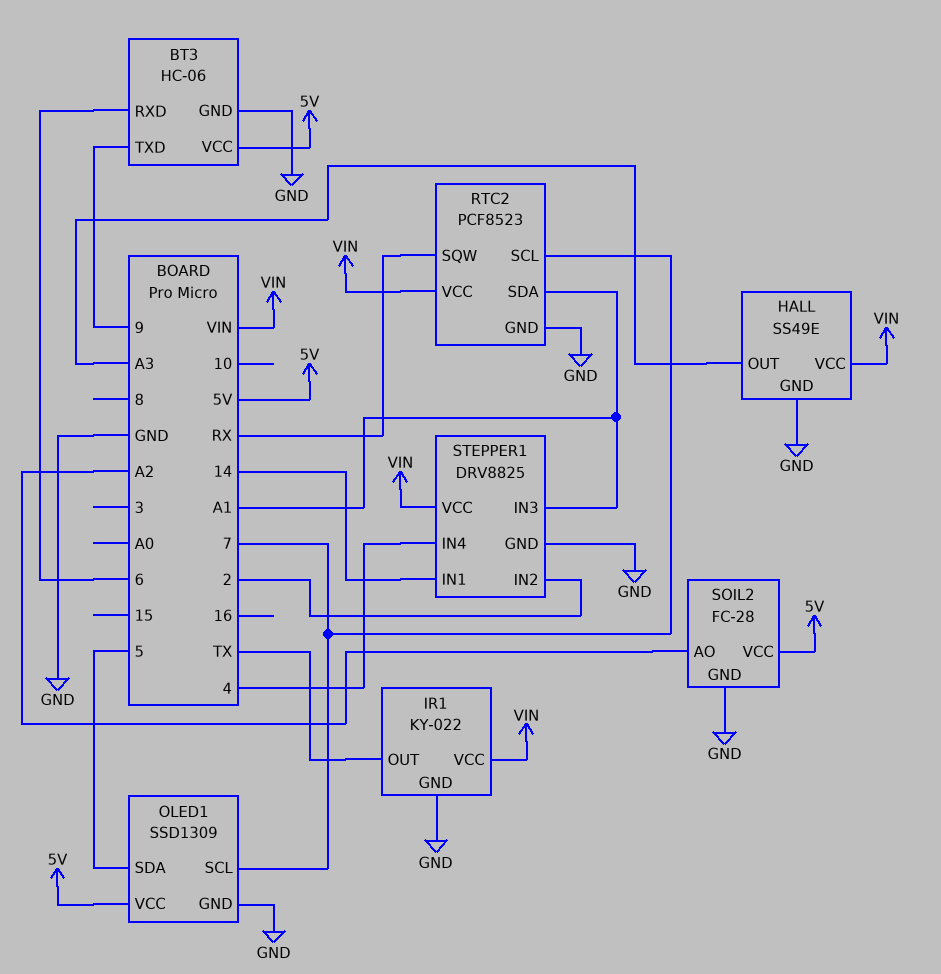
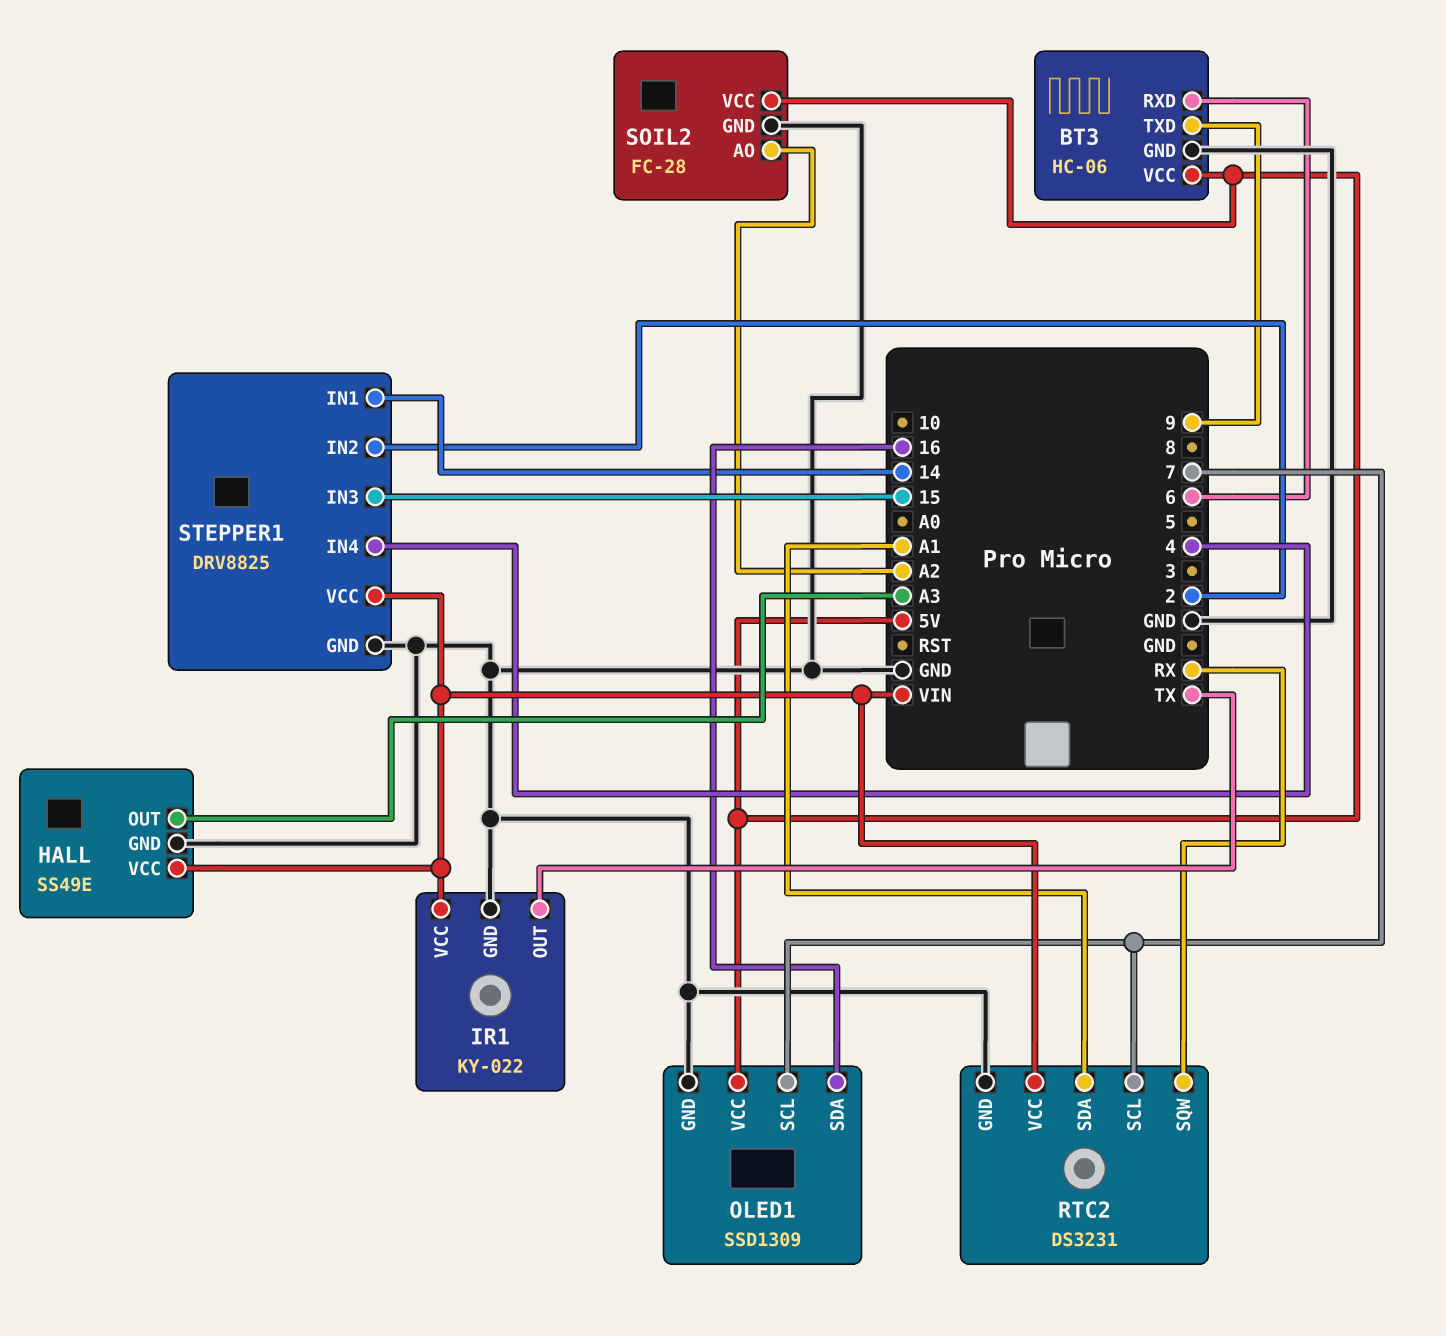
OLED1 pin SDA: 5 -> 16
RTC2: PCF8523 -> DS3231
STEPPER1 pin IN3: A1 -> 15

